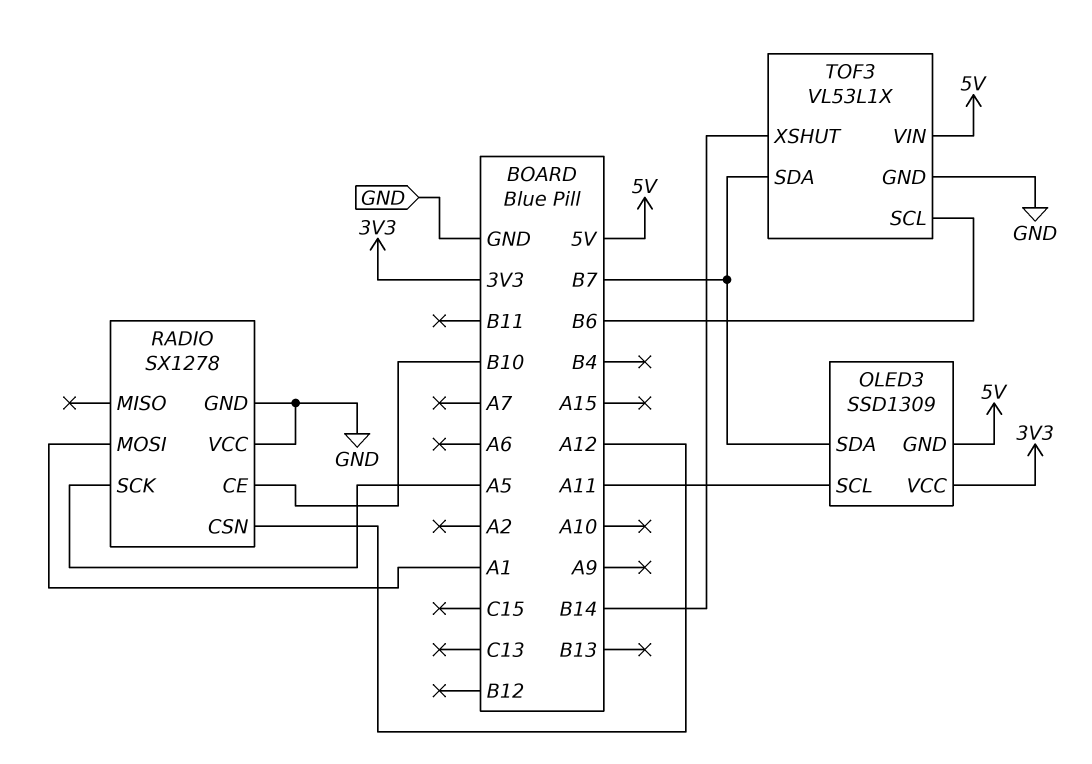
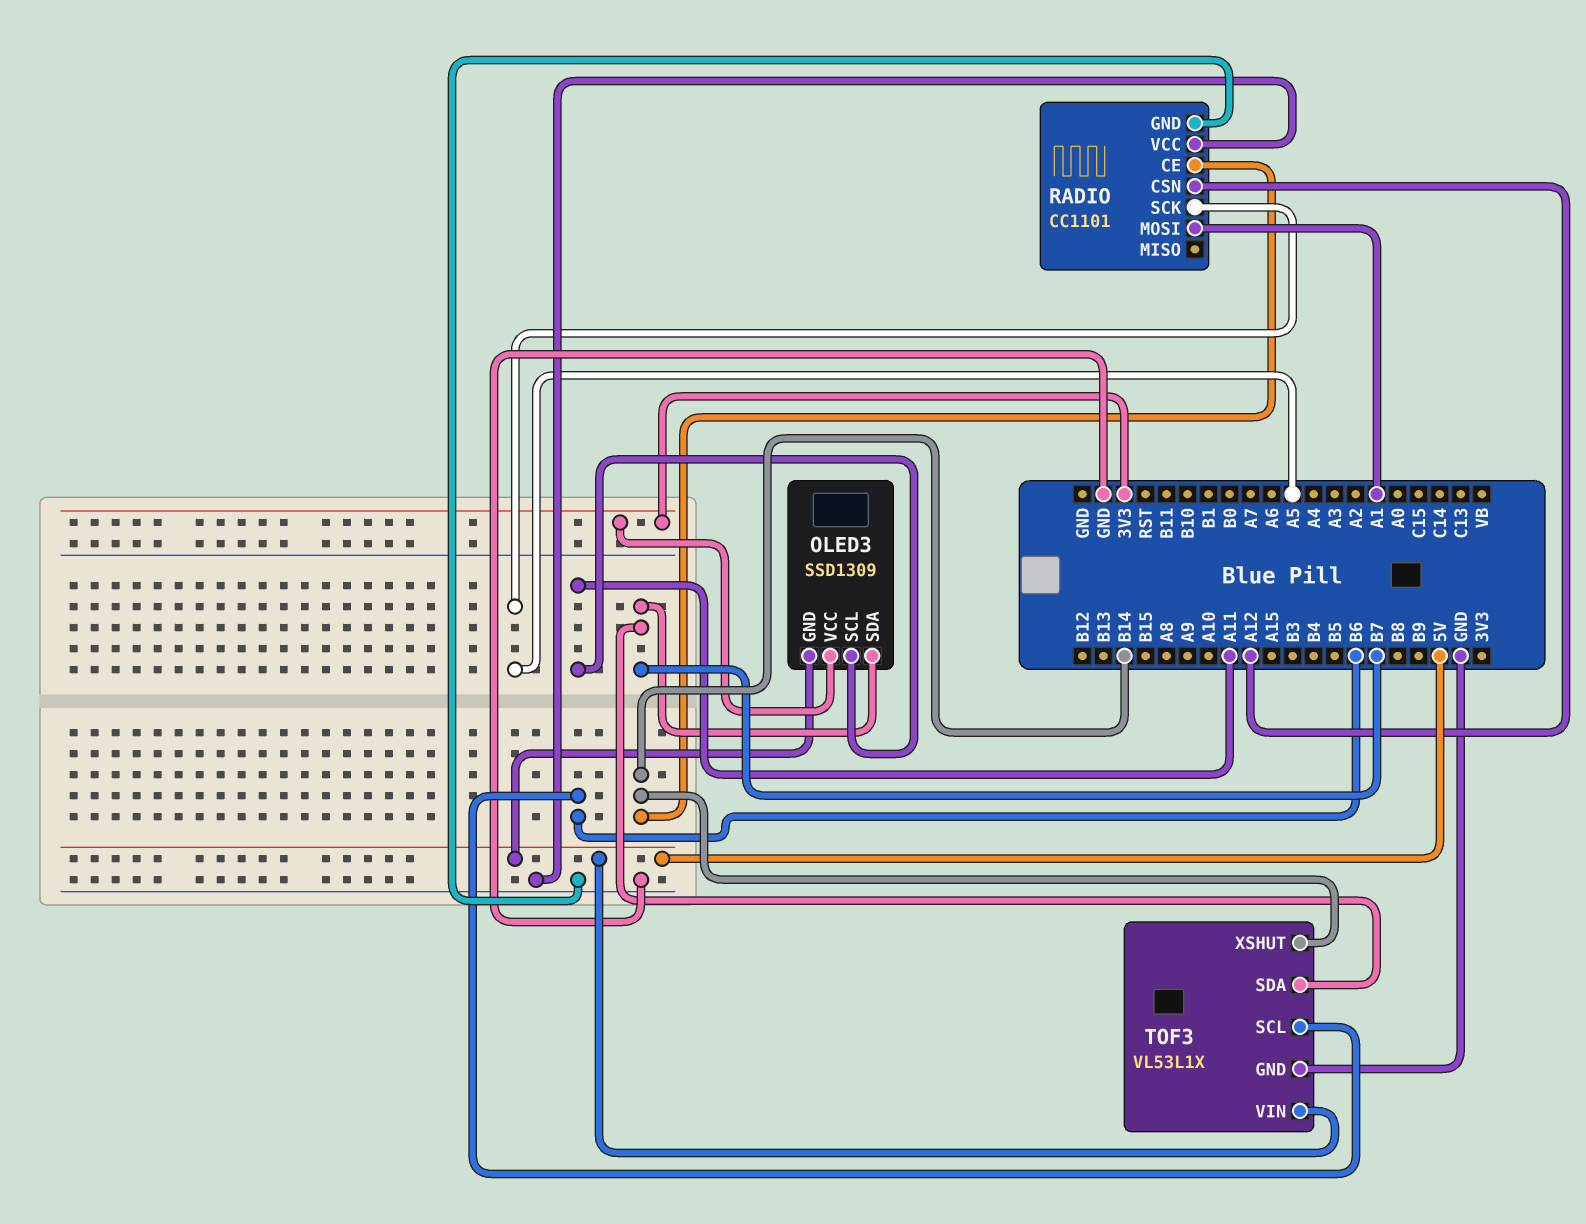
RADIO: SX1278 -> CC1101
RADIO pin CE: B10 -> B14

